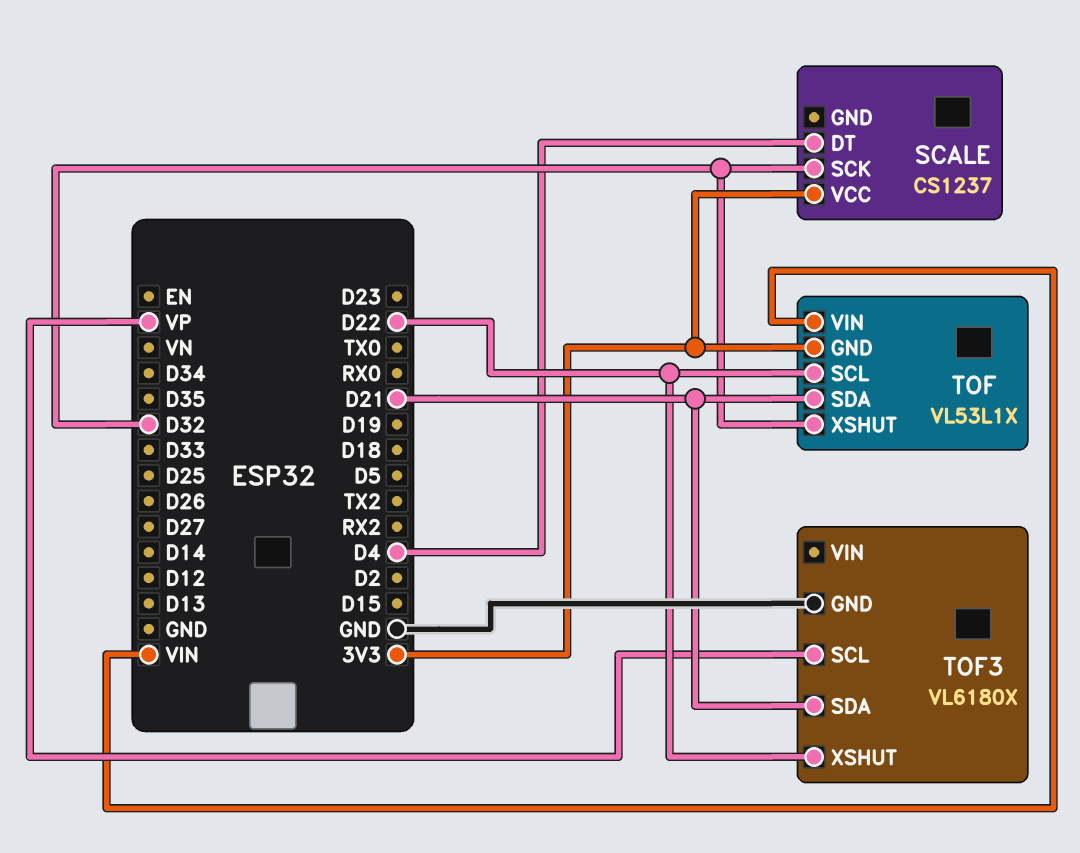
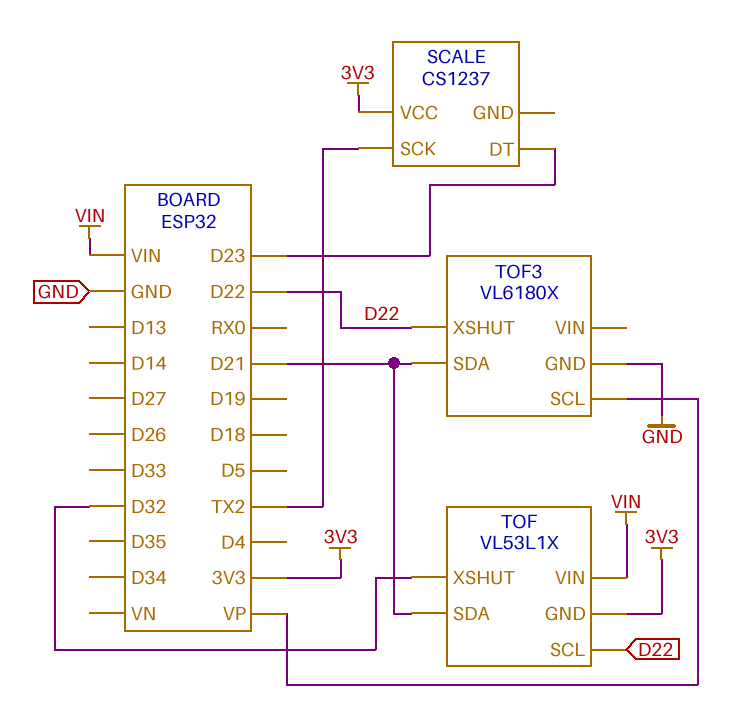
SCALE pin DT: D4 -> D23
SCALE pin SCK: D32 -> TX2

